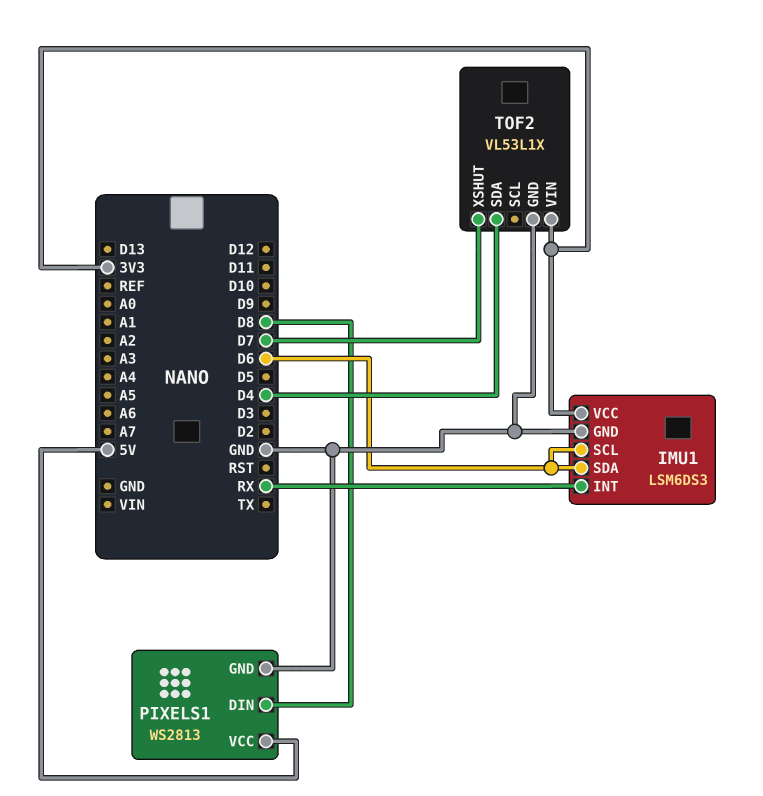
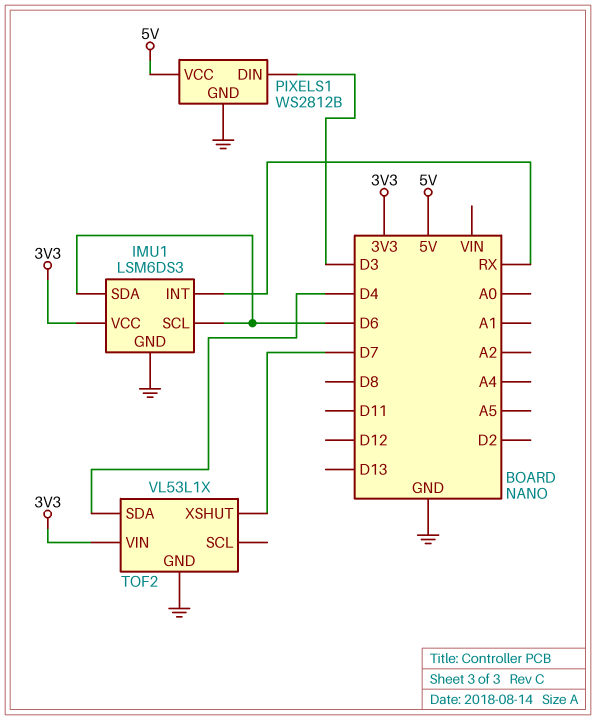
PIXELS1: WS2813 -> WS2812B
PIXELS1 pin DIN: D8 -> D3

